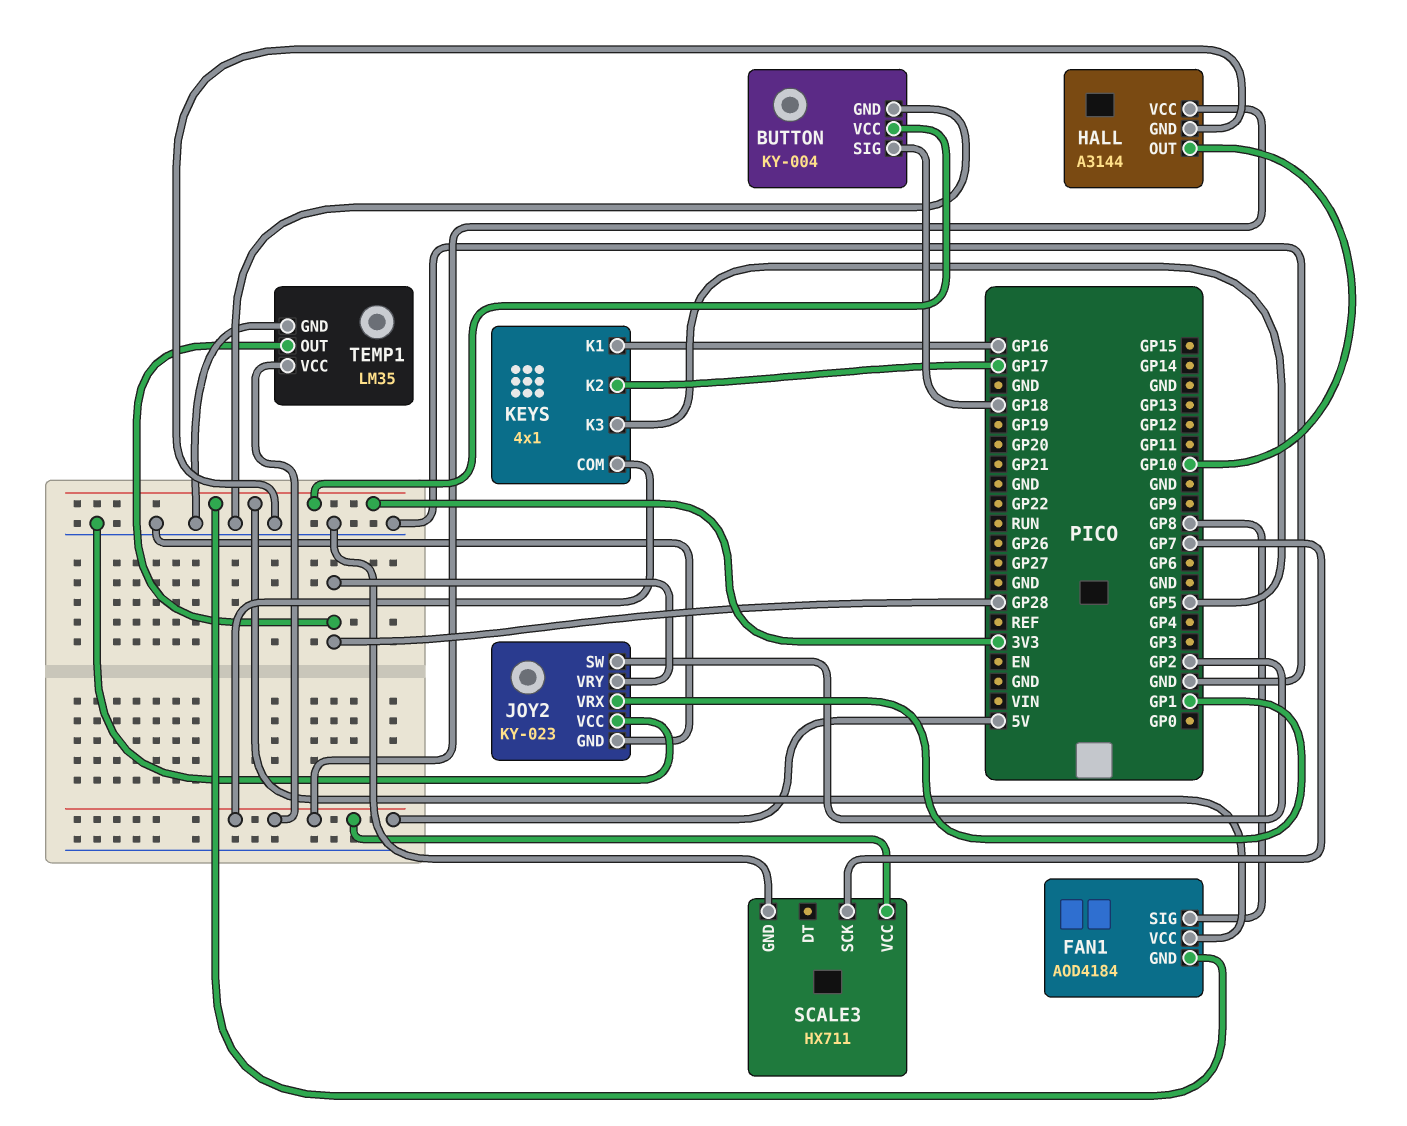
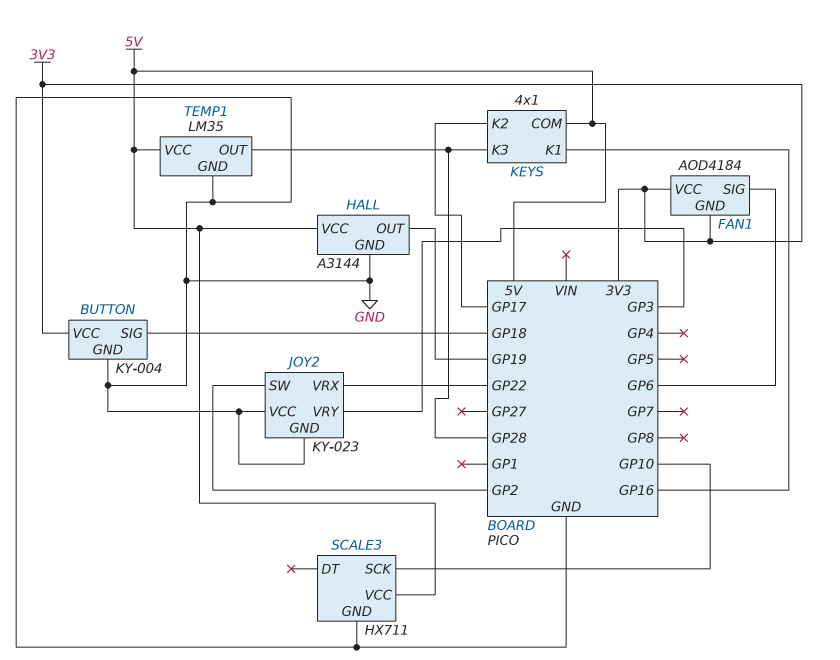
FAN1 pin SIG: GP8 -> GP6
HALL pin OUT: GP10 -> GP19
JOY2 pin VRX: GP1 -> GP22
JOY2 pin VRY: GP28 -> GP3
KEYS pin K3: GP5 -> GP28
SCALE3 pin SCK: GP7 -> GP10

